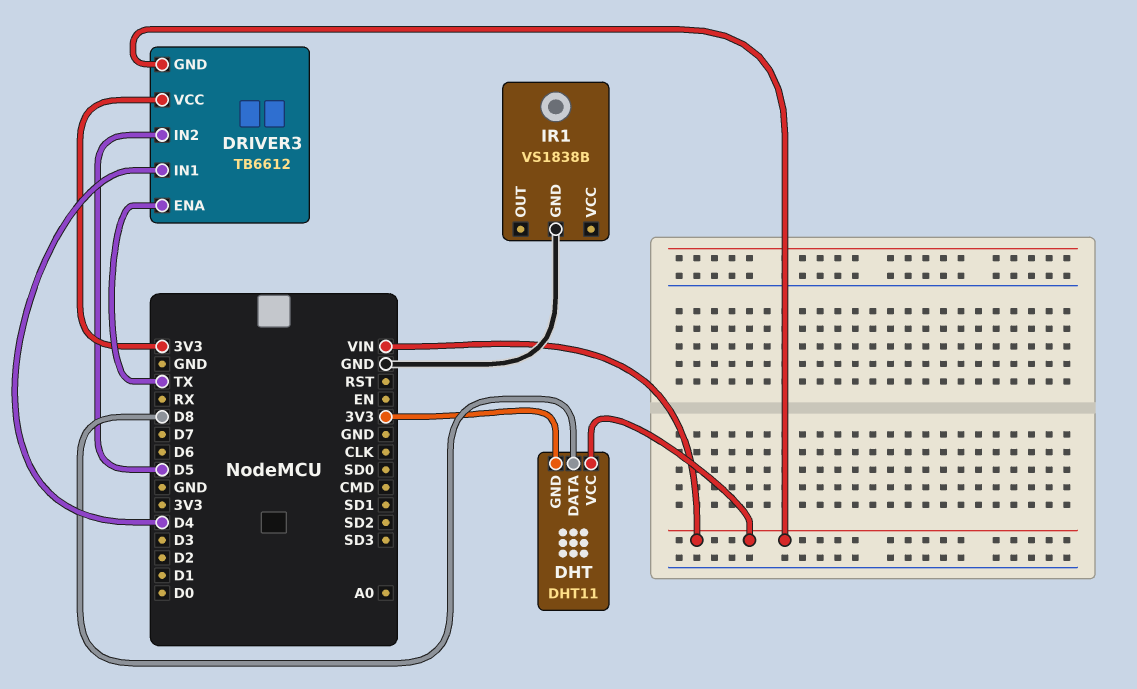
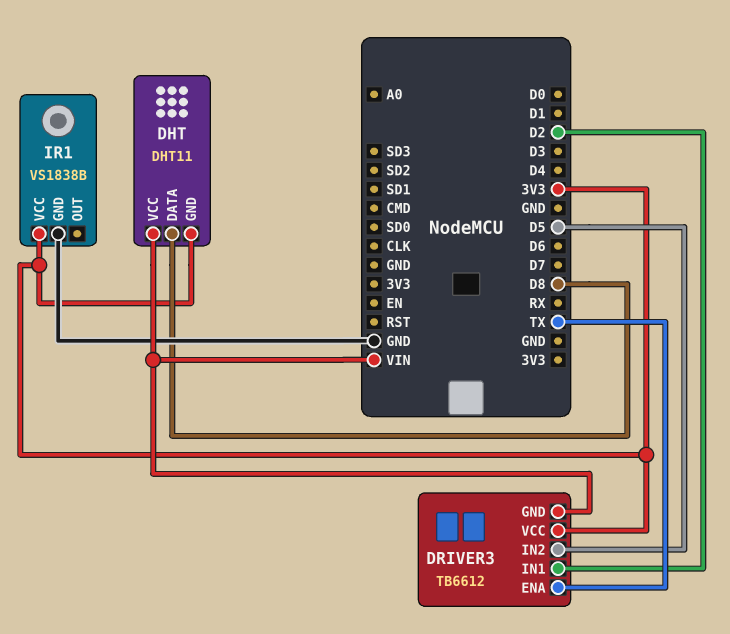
DRIVER3 pin IN1: D4 -> D2
IR1 pin VCC: none -> 3V3

